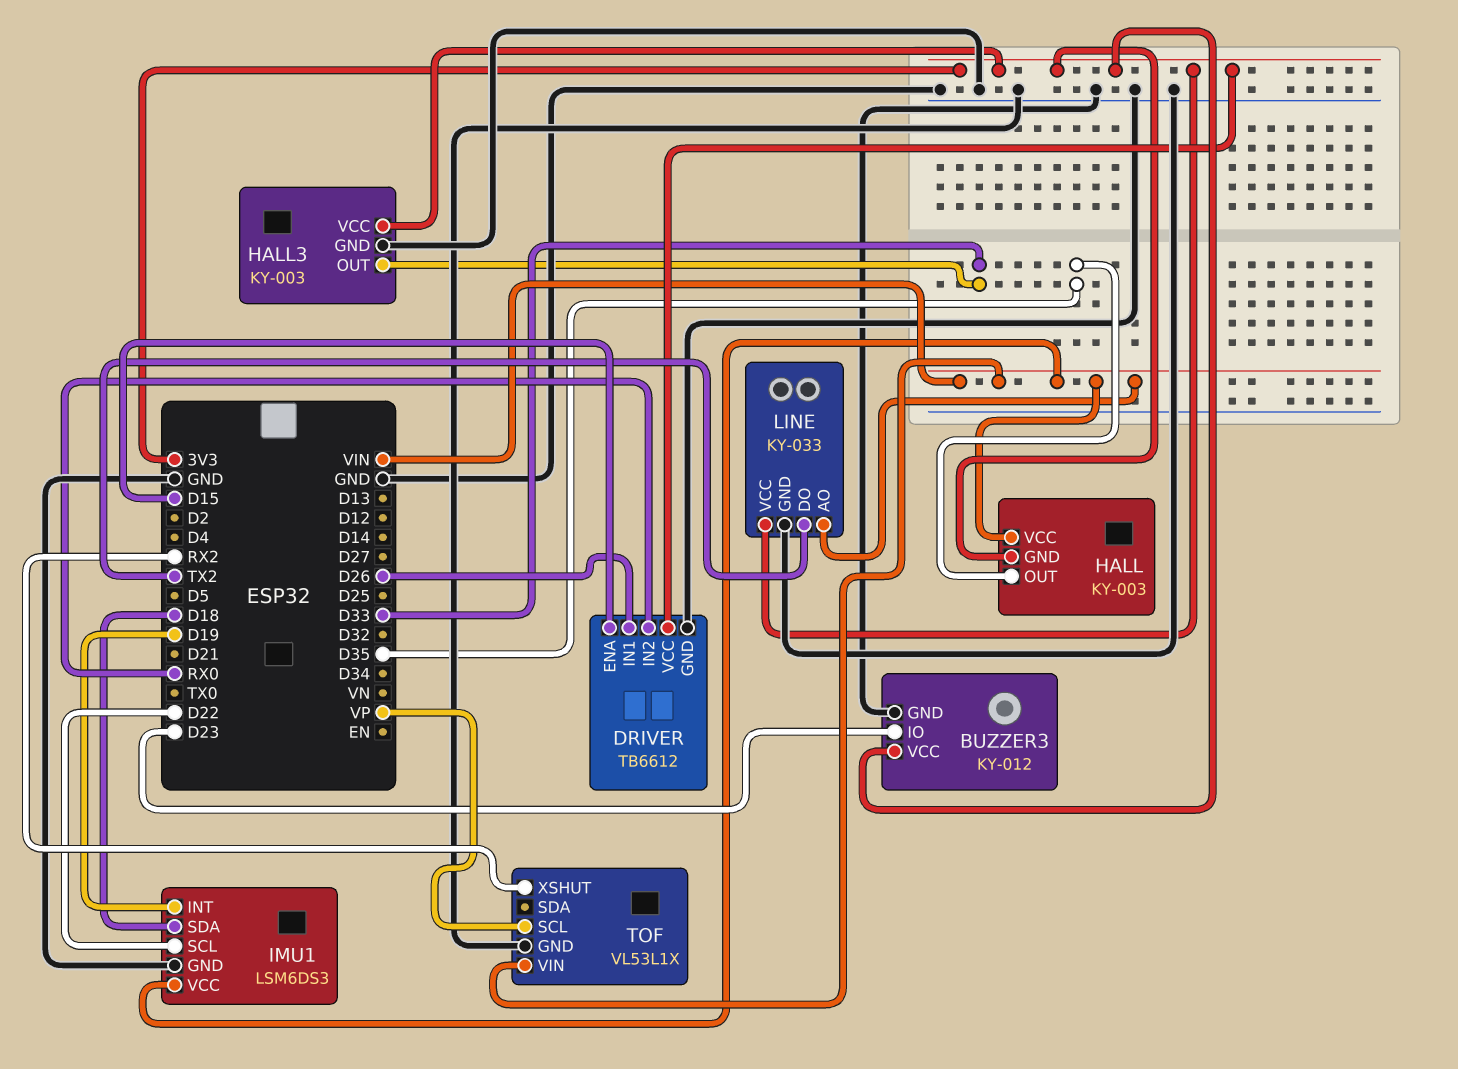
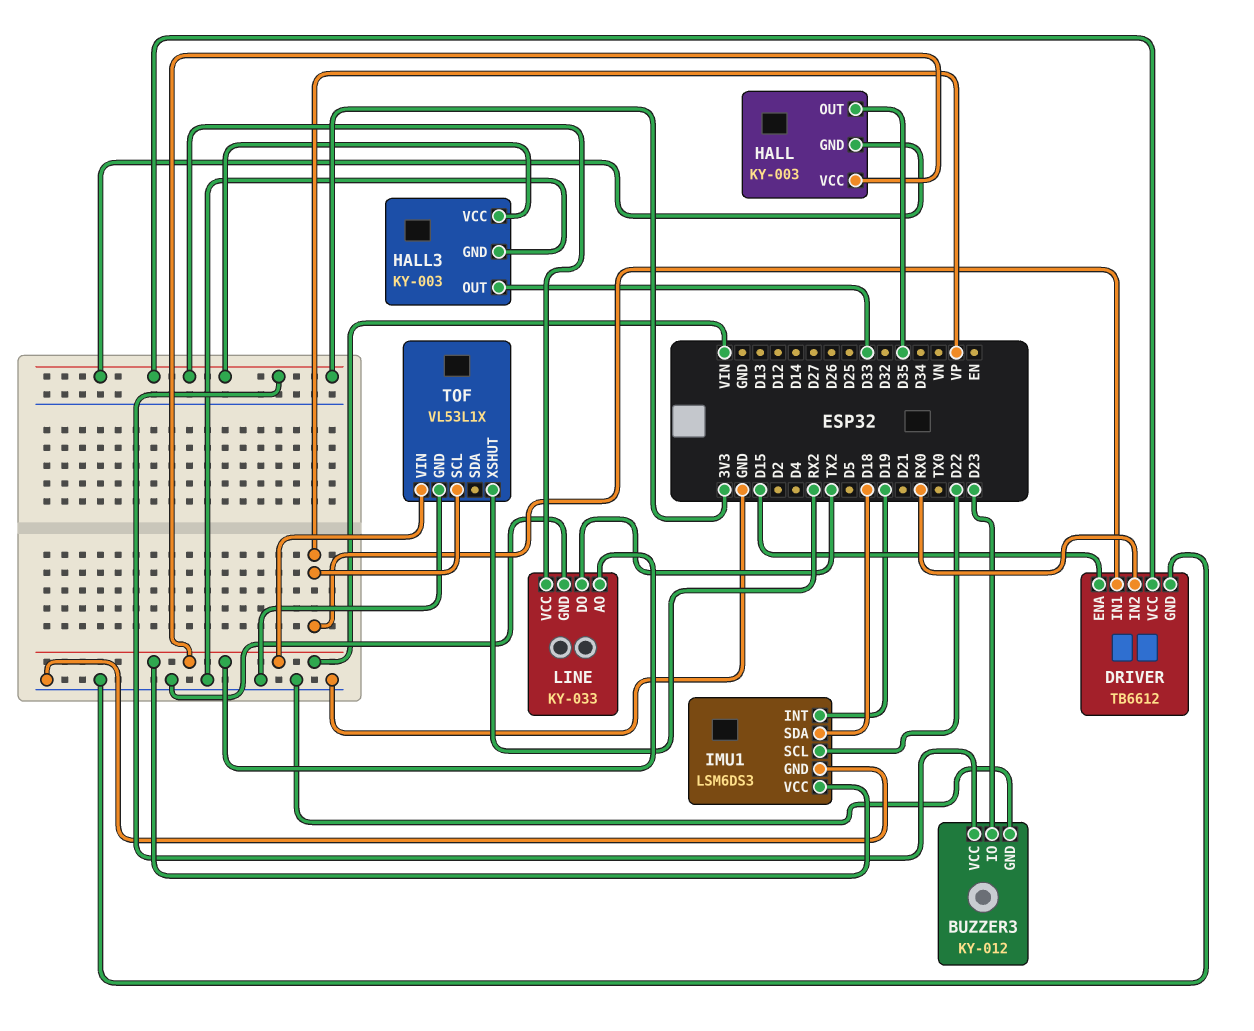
DRIVER pin IN1: D26 -> VP

